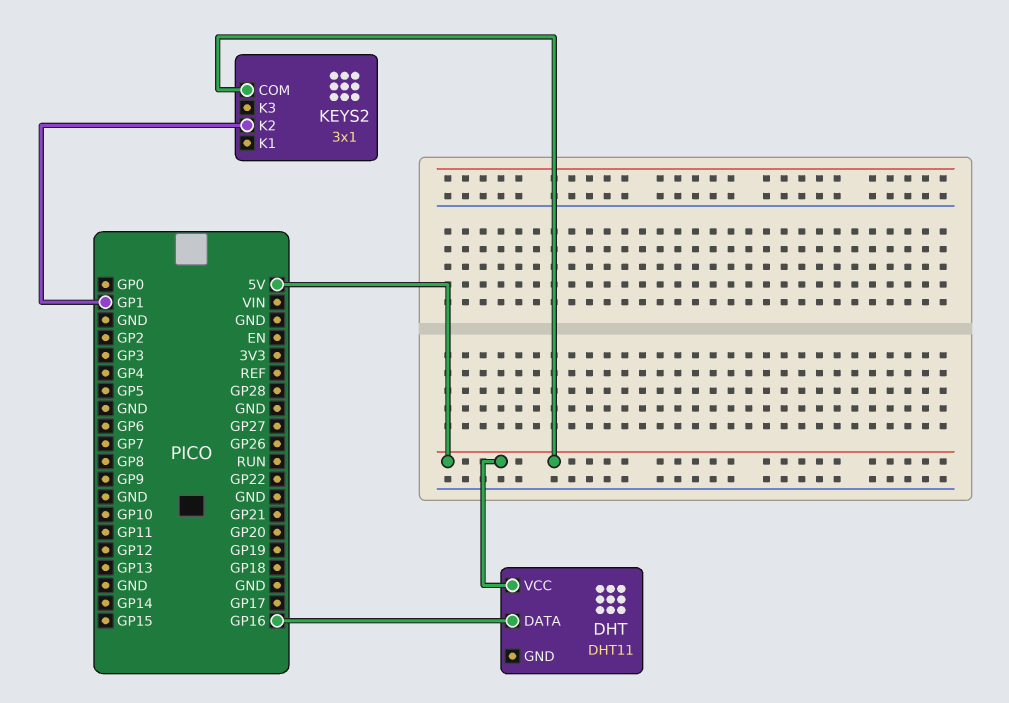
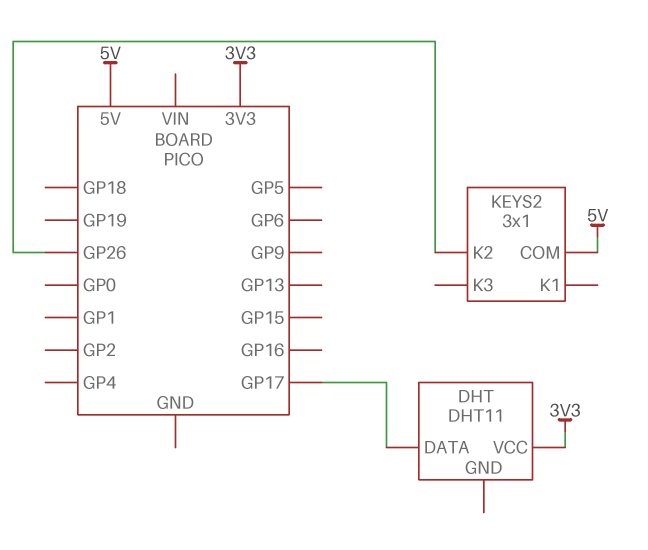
DHT pin DATA: GP16 -> GP17
DHT pin VCC: 5V -> 3V3
KEYS2 pin K2: GP1 -> GP26

